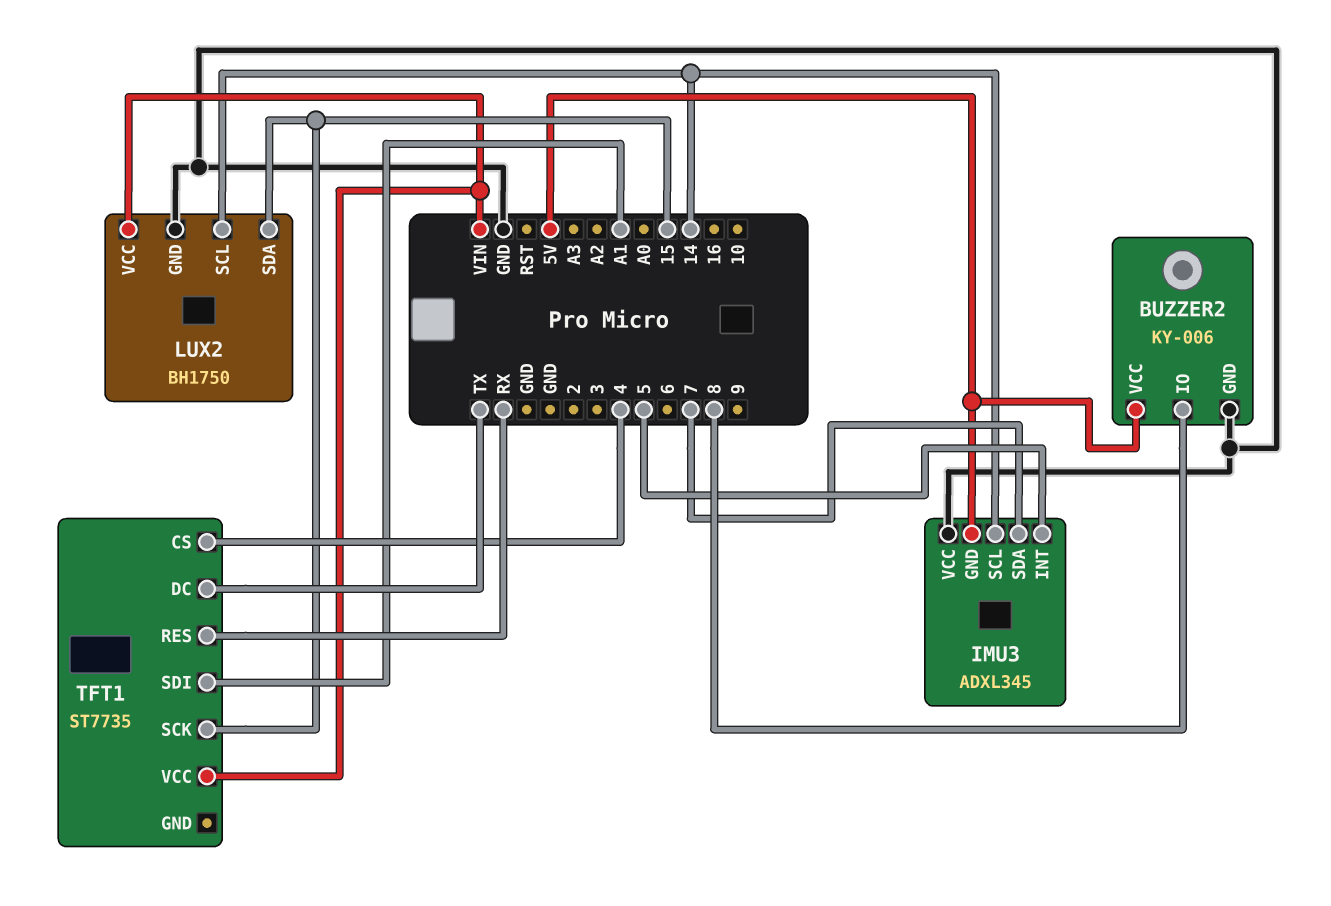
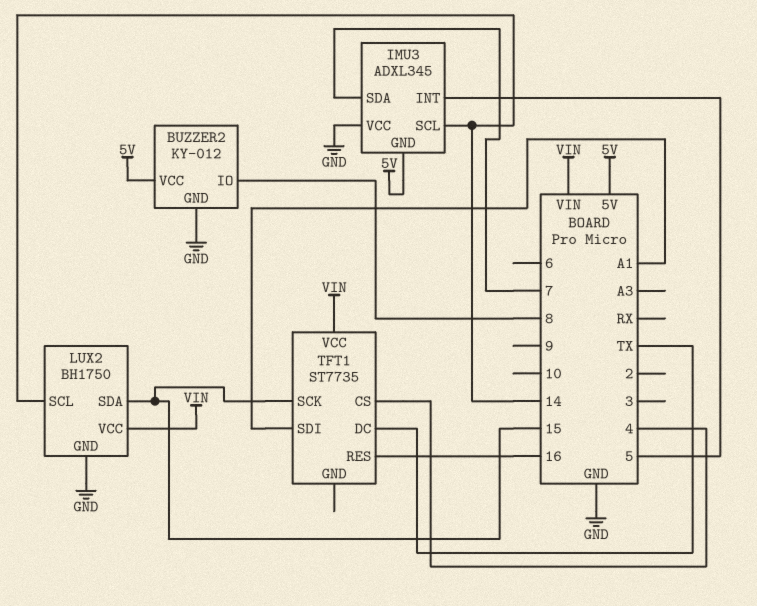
BUZZER2: KY-006 -> KY-012
TFT1 pin RES: RX -> 16

